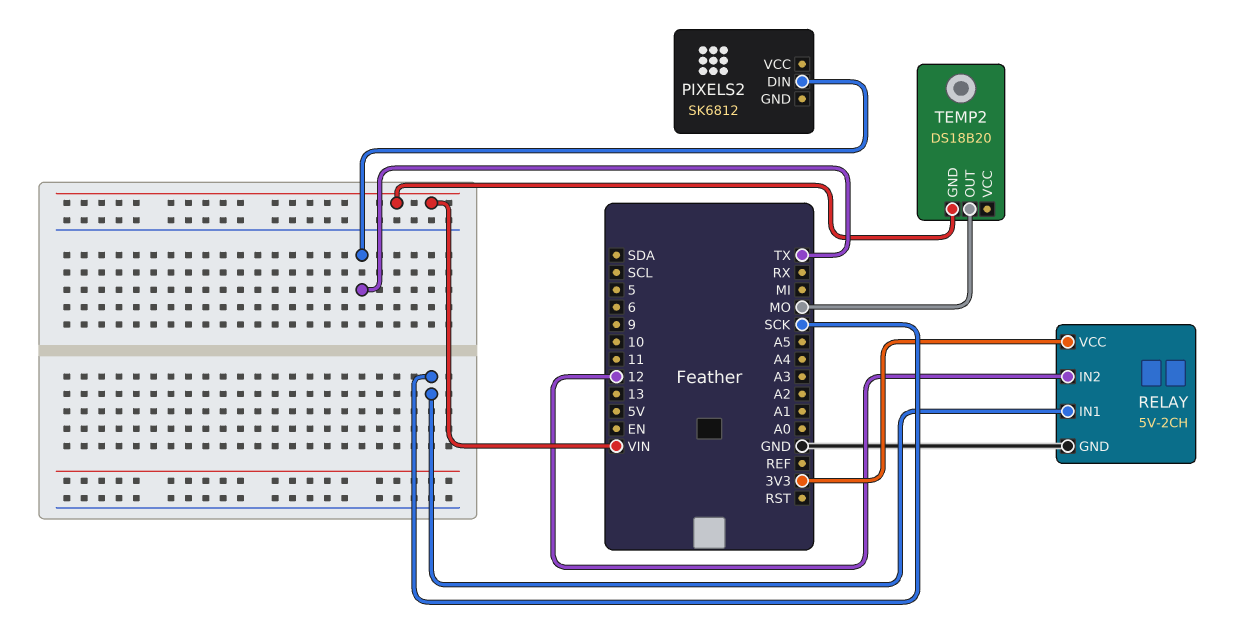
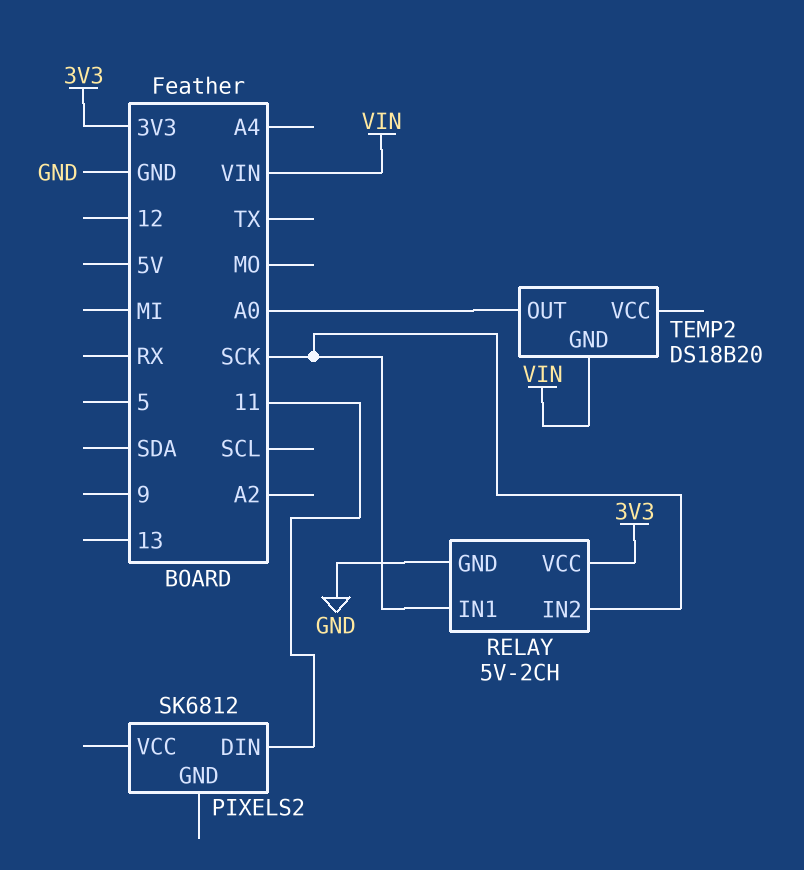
PIXELS2 pin DIN: TX -> 11
RELAY pin IN2: 12 -> SCK
TEMP2 pin OUT: MO -> A0

